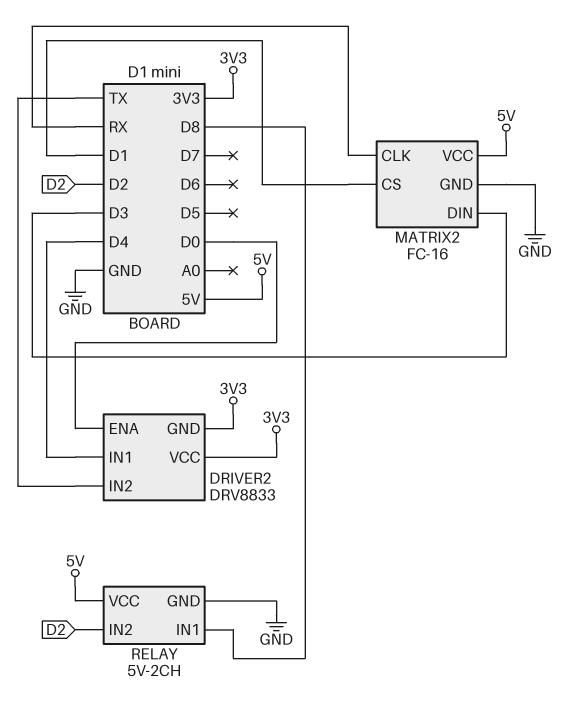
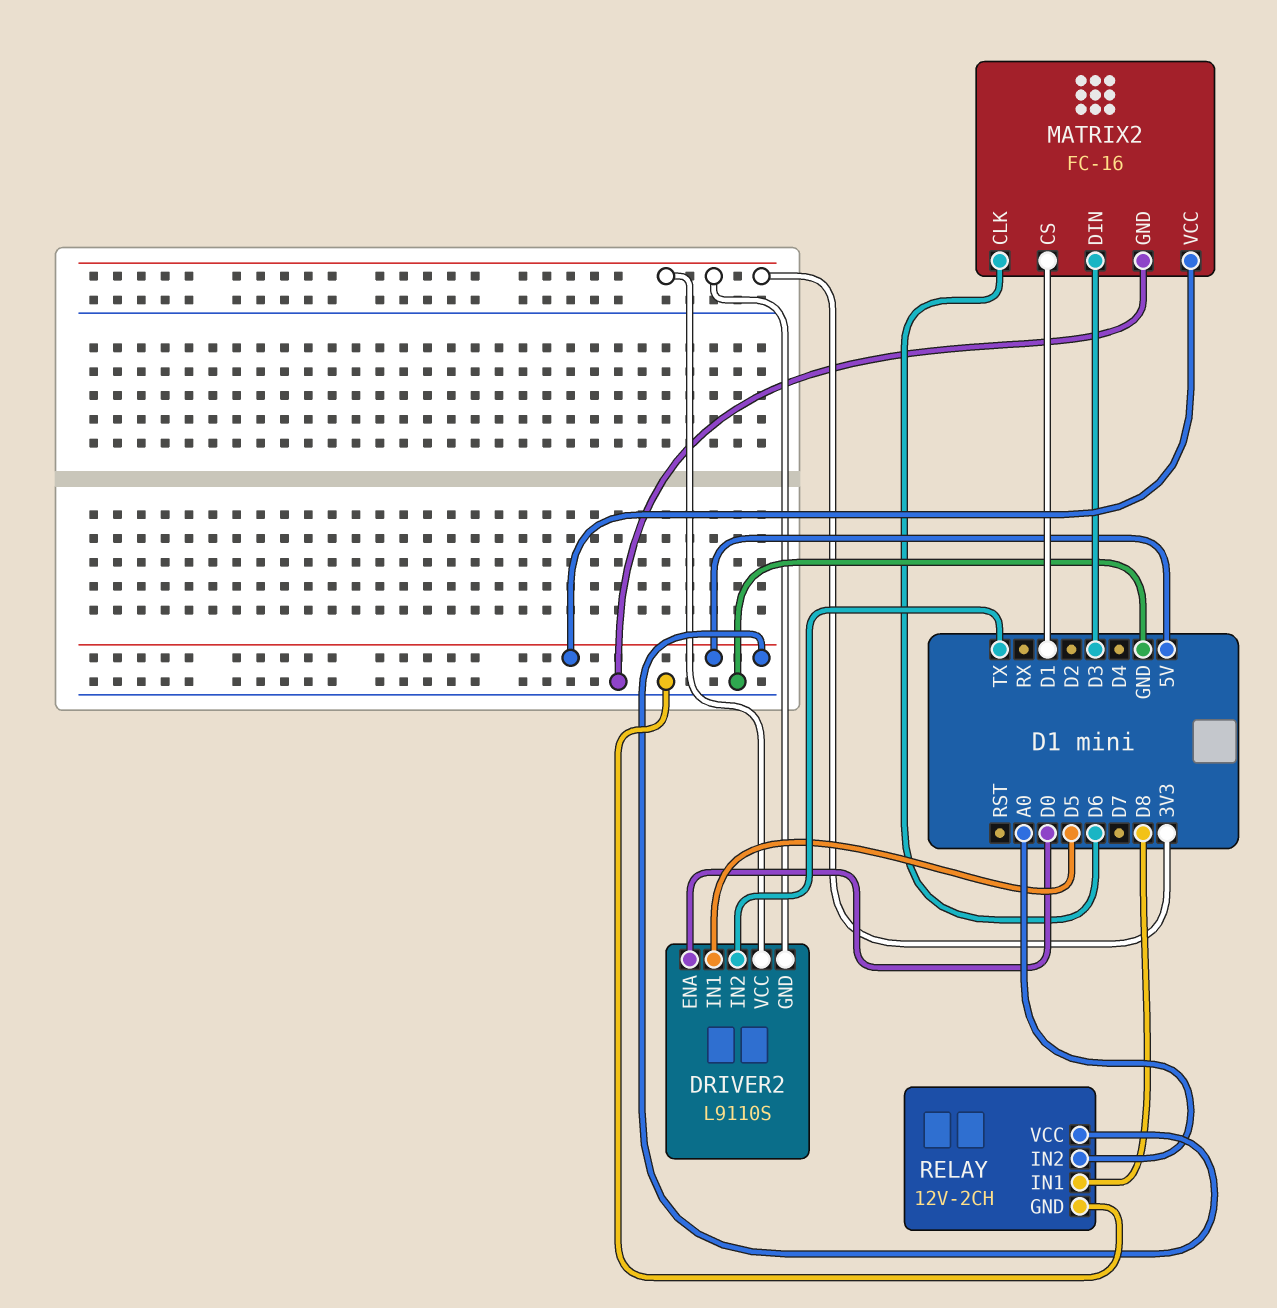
DRIVER2: DRV8833 -> L9110S
DRIVER2 pin IN1: D4 -> D5
MATRIX2 pin CLK: RX -> D6
RELAY: 5V-2CH -> 12V-2CH
RELAY pin IN2: D2 -> A0

